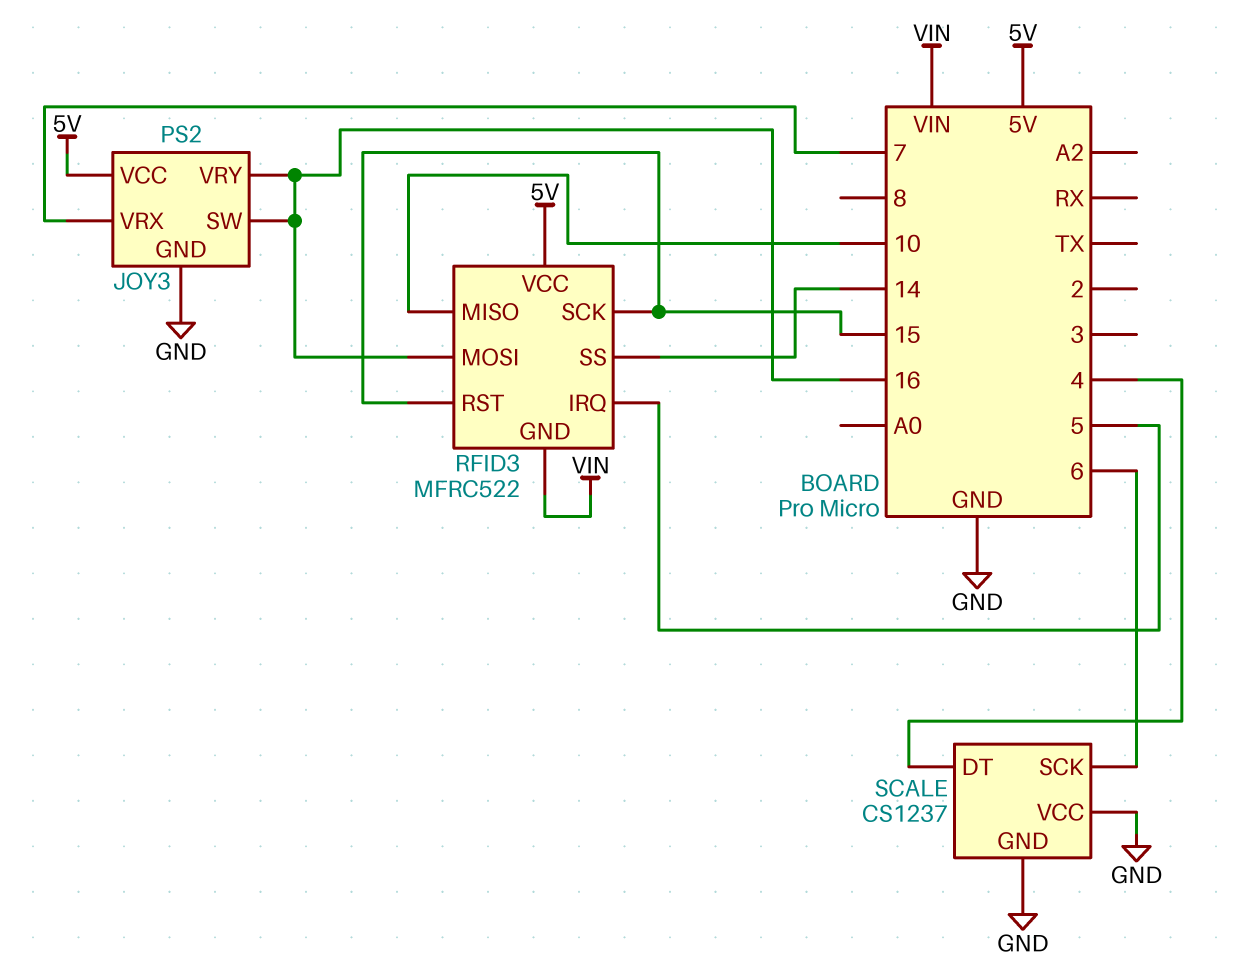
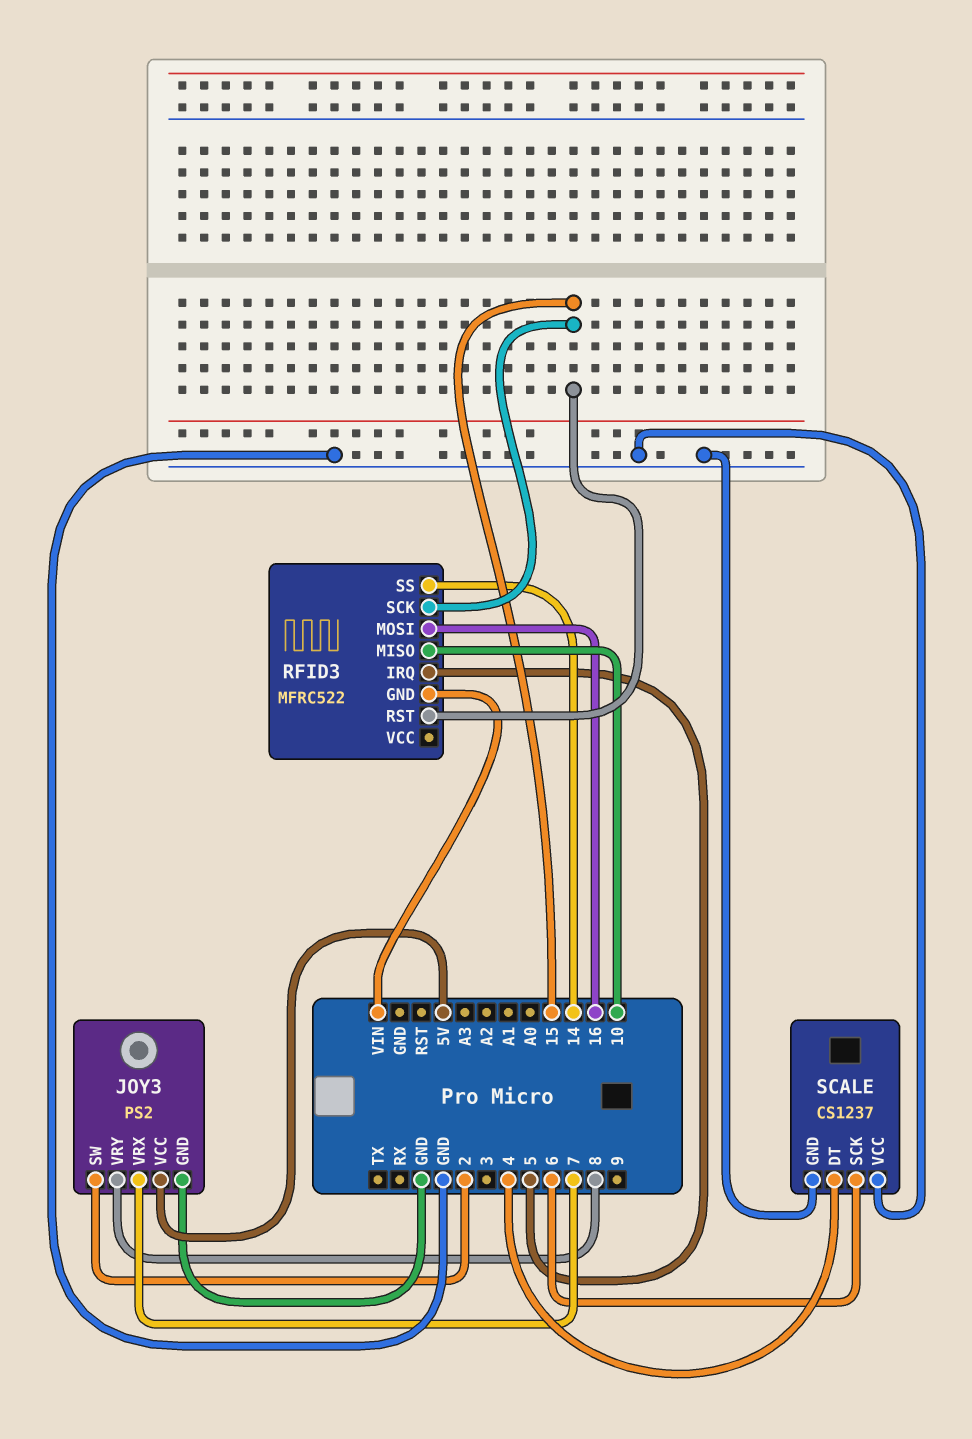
JOY3 pin SW: 16 -> 2
JOY3 pin VRY: 16 -> 8
RFID3 pin VCC: 5V -> none

